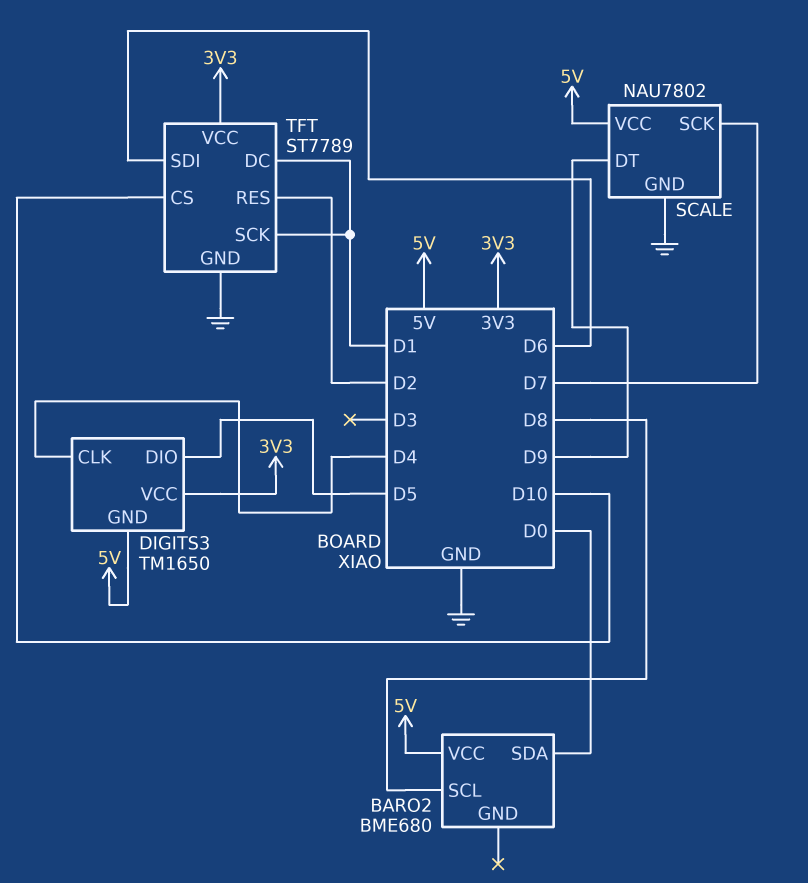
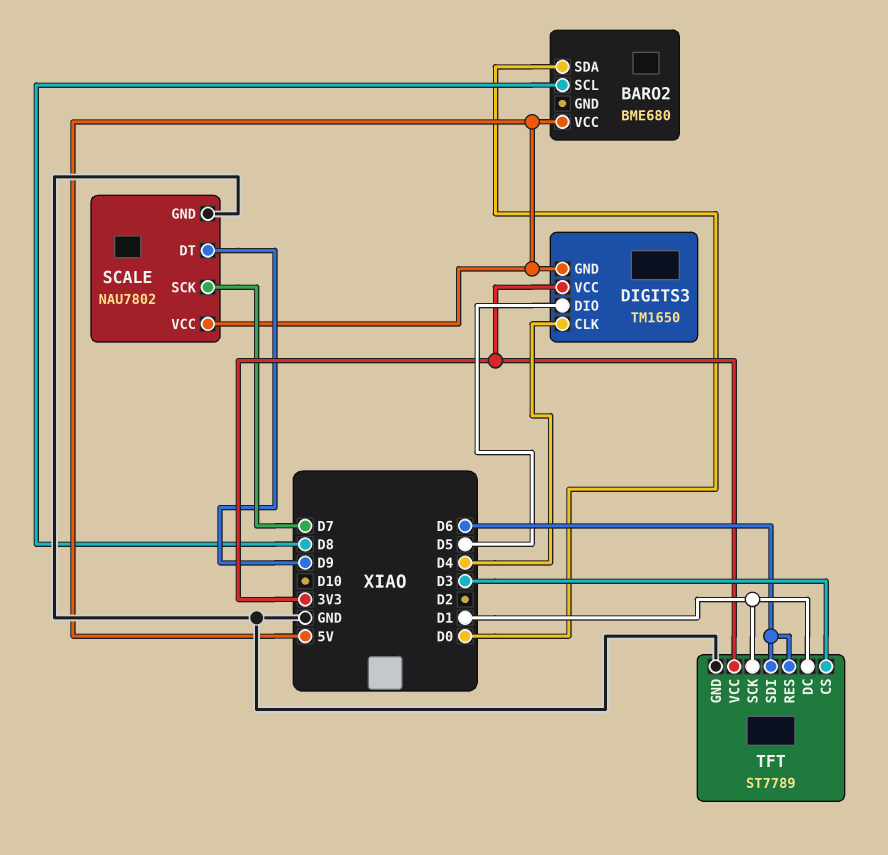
TFT pin CS: D10 -> D3
TFT pin RES: D2 -> D6

